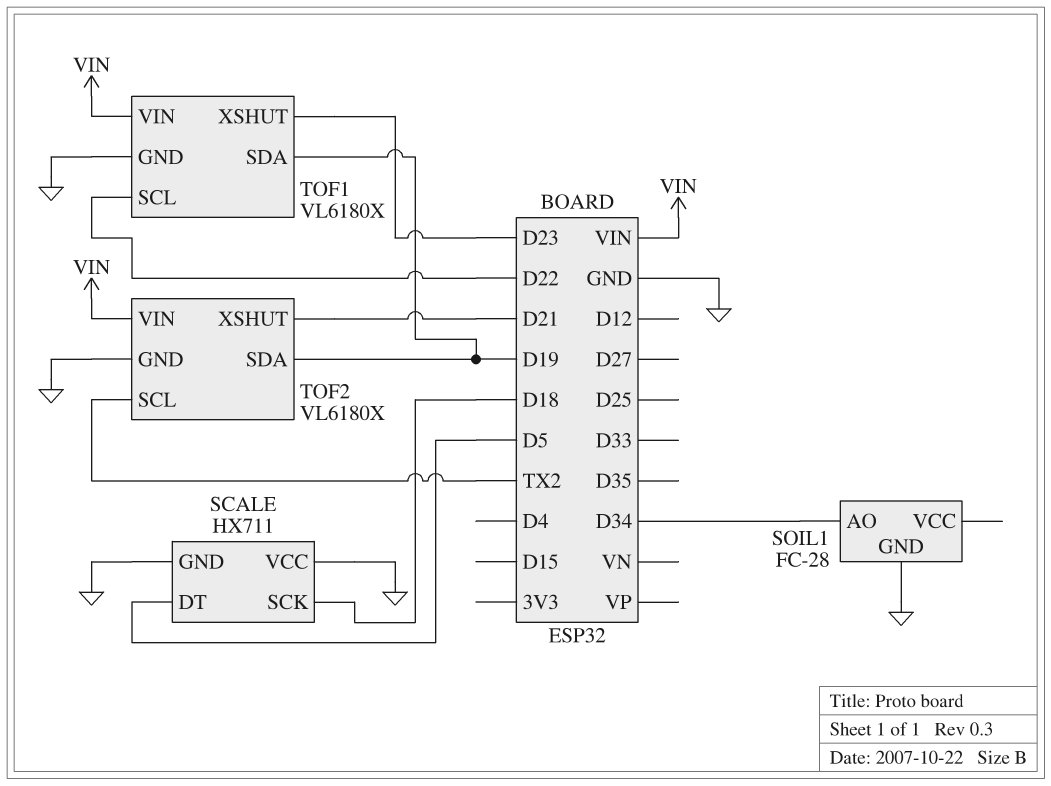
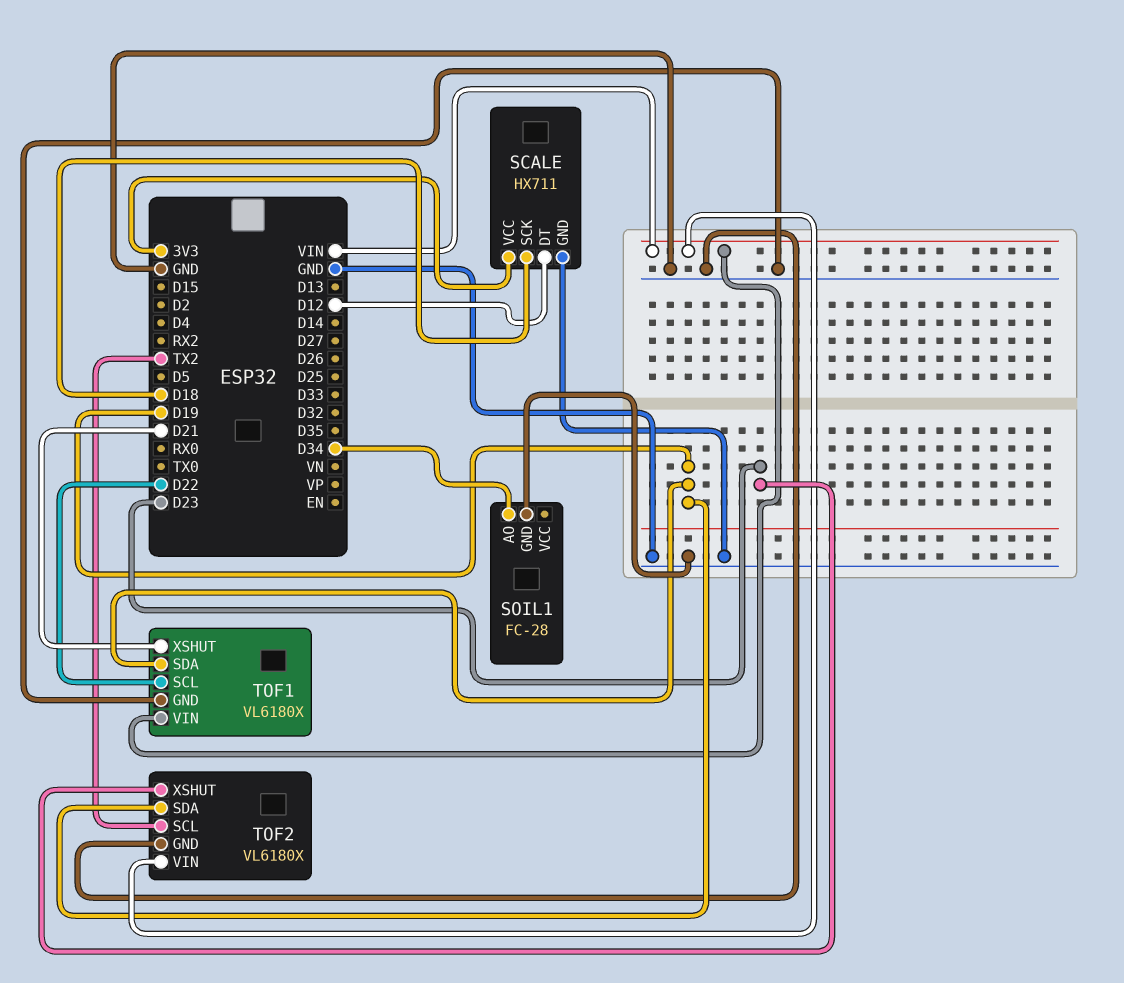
SCALE pin DT: D5 -> D12
SCALE pin VCC: GND -> 3V3
TOF1 pin XSHUT: D23 -> D21
TOF2 pin XSHUT: D21 -> D23

